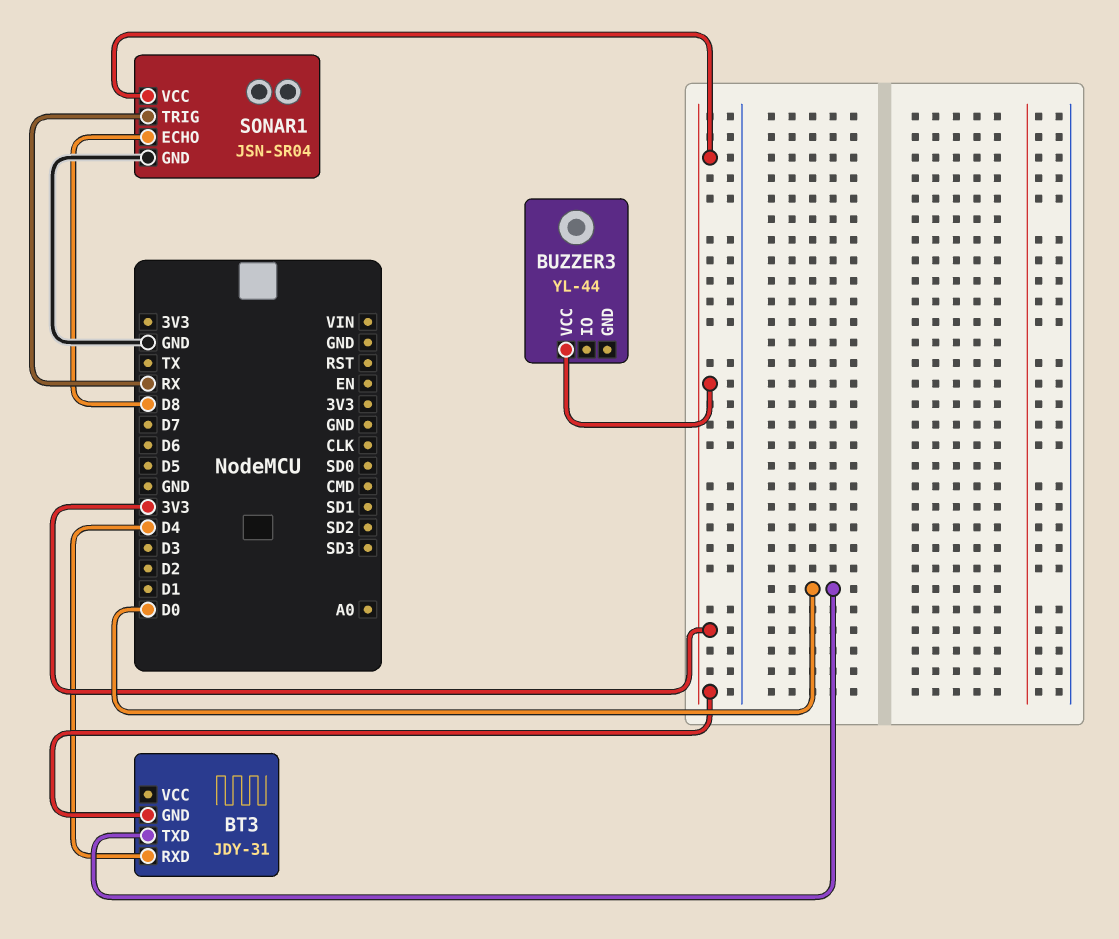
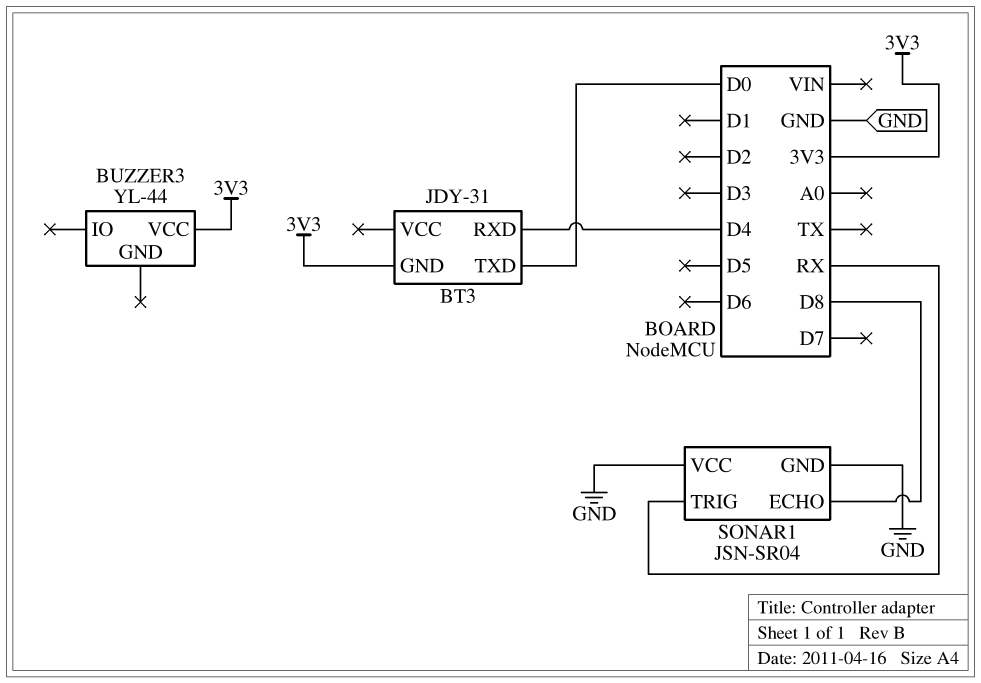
SONAR1 pin VCC: 3V3 -> GND

